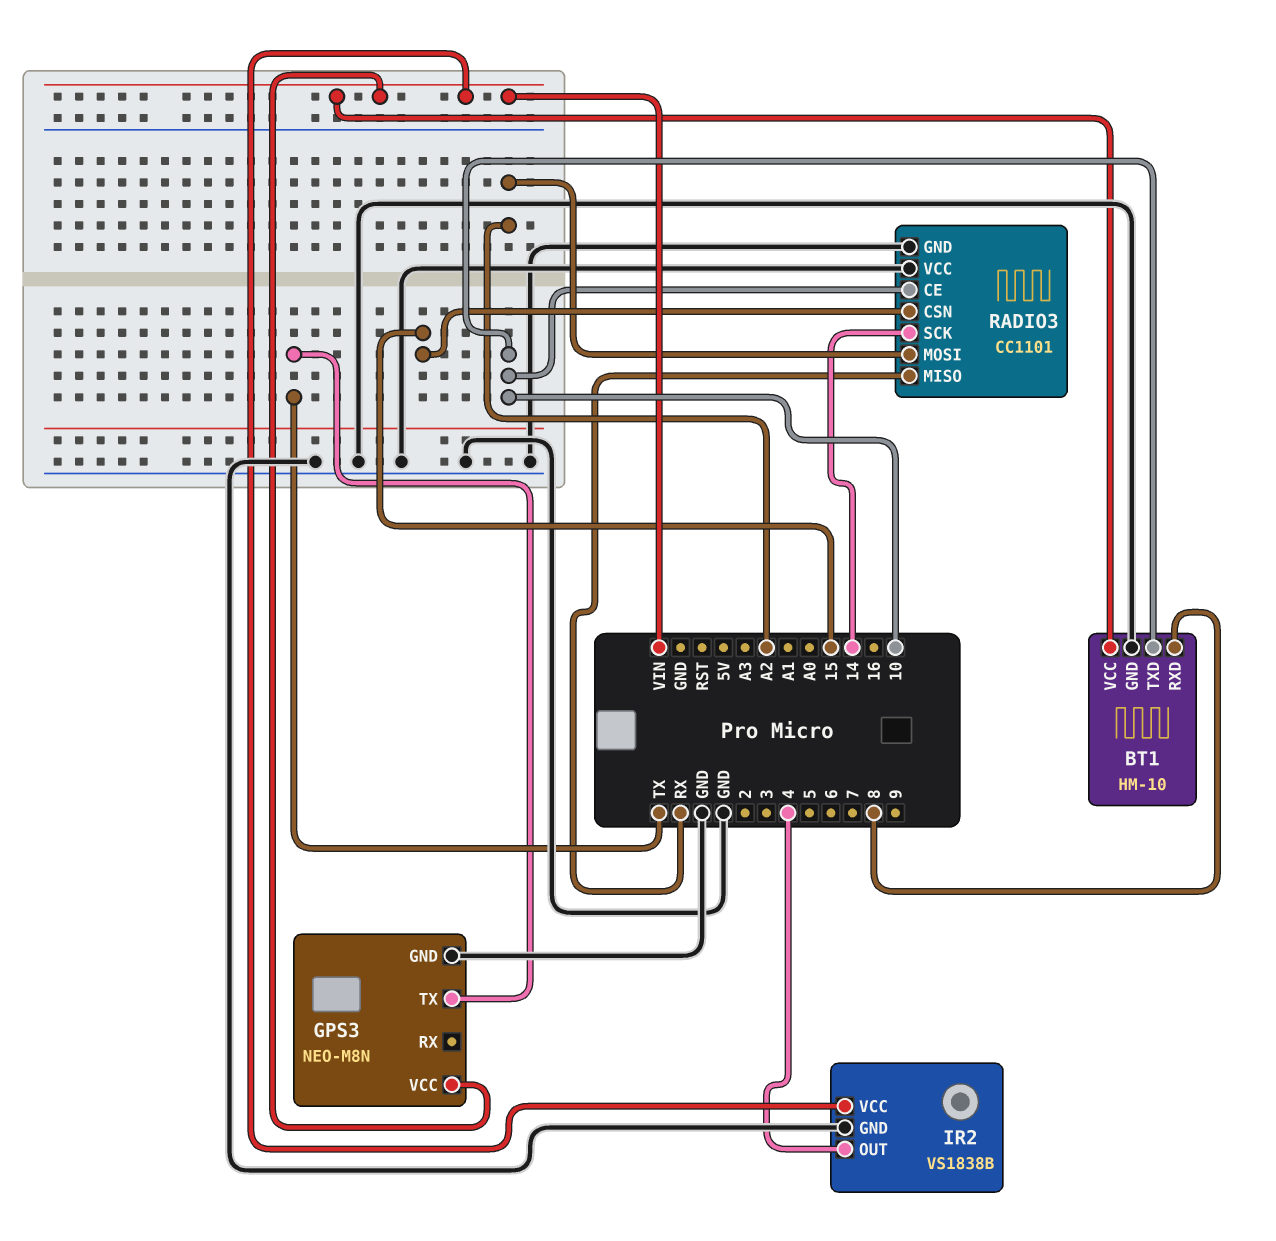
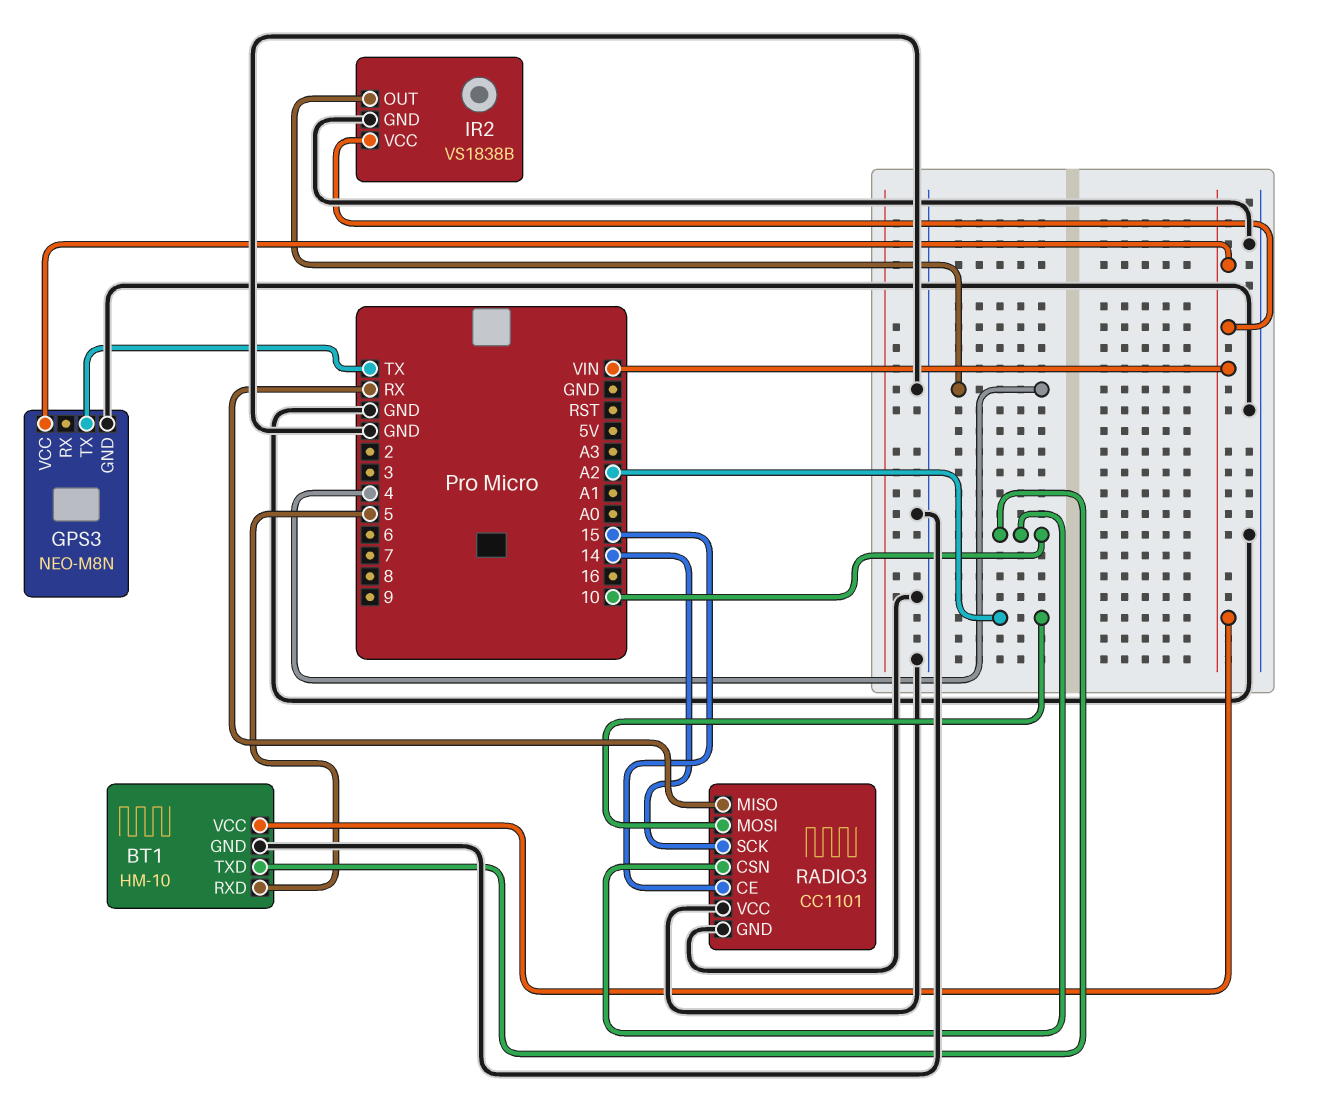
BT1 pin RXD: 8 -> 5
RADIO3 pin CE: 10 -> 15
RADIO3 pin CSN: 15 -> 10

